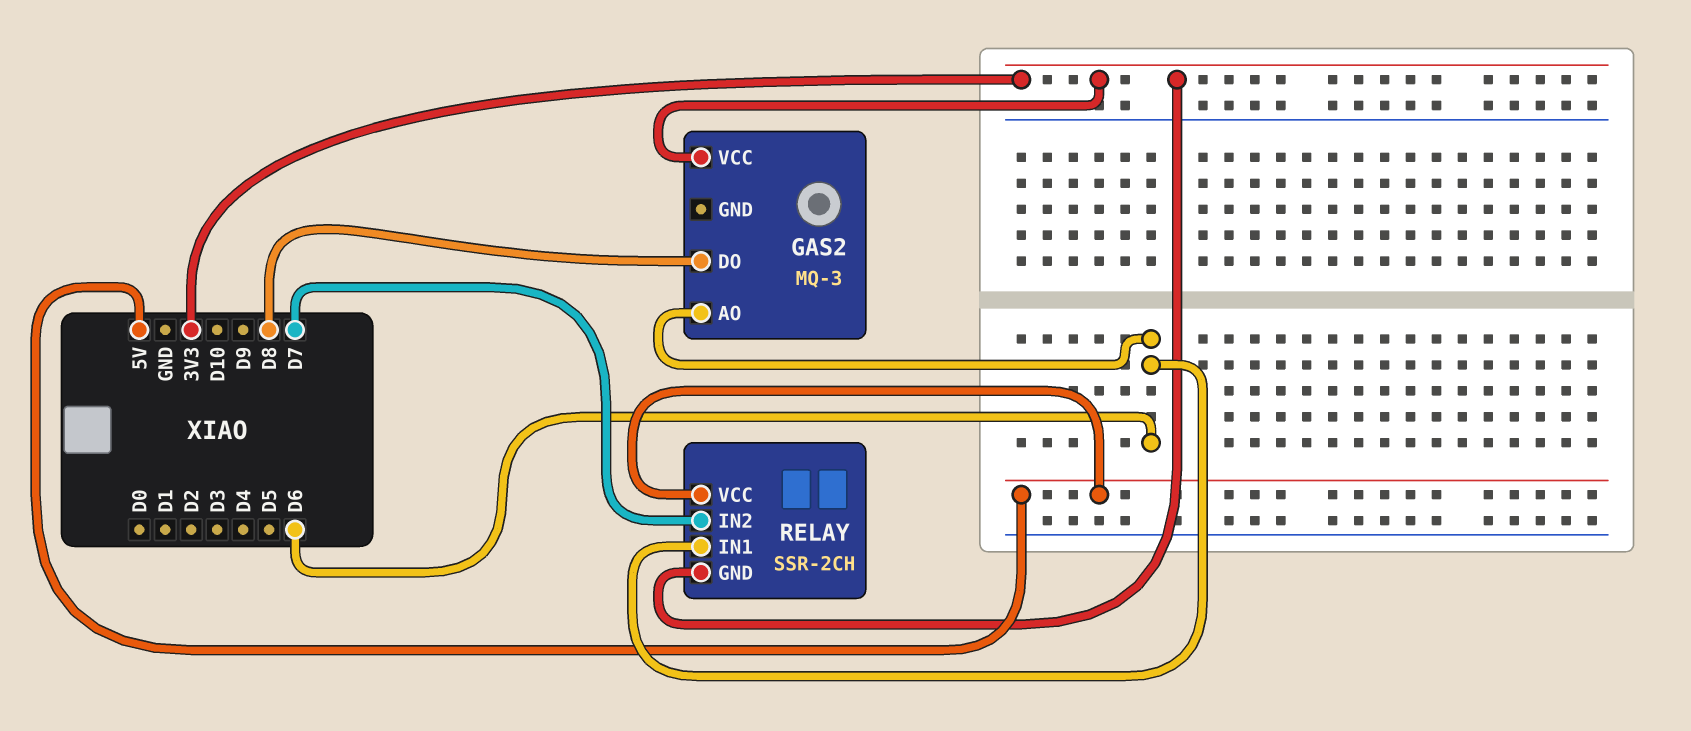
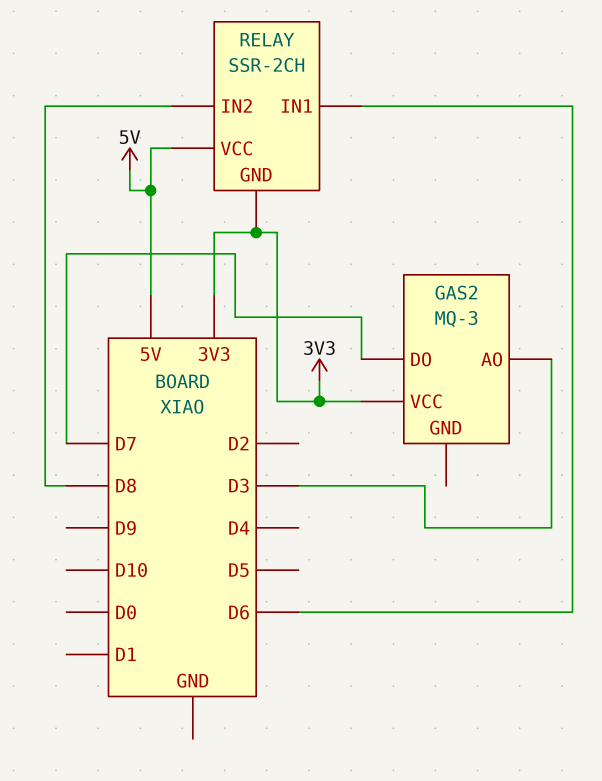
GAS2 pin AO: D6 -> D3
GAS2 pin DO: D8 -> D7
RELAY pin IN2: D7 -> D8

